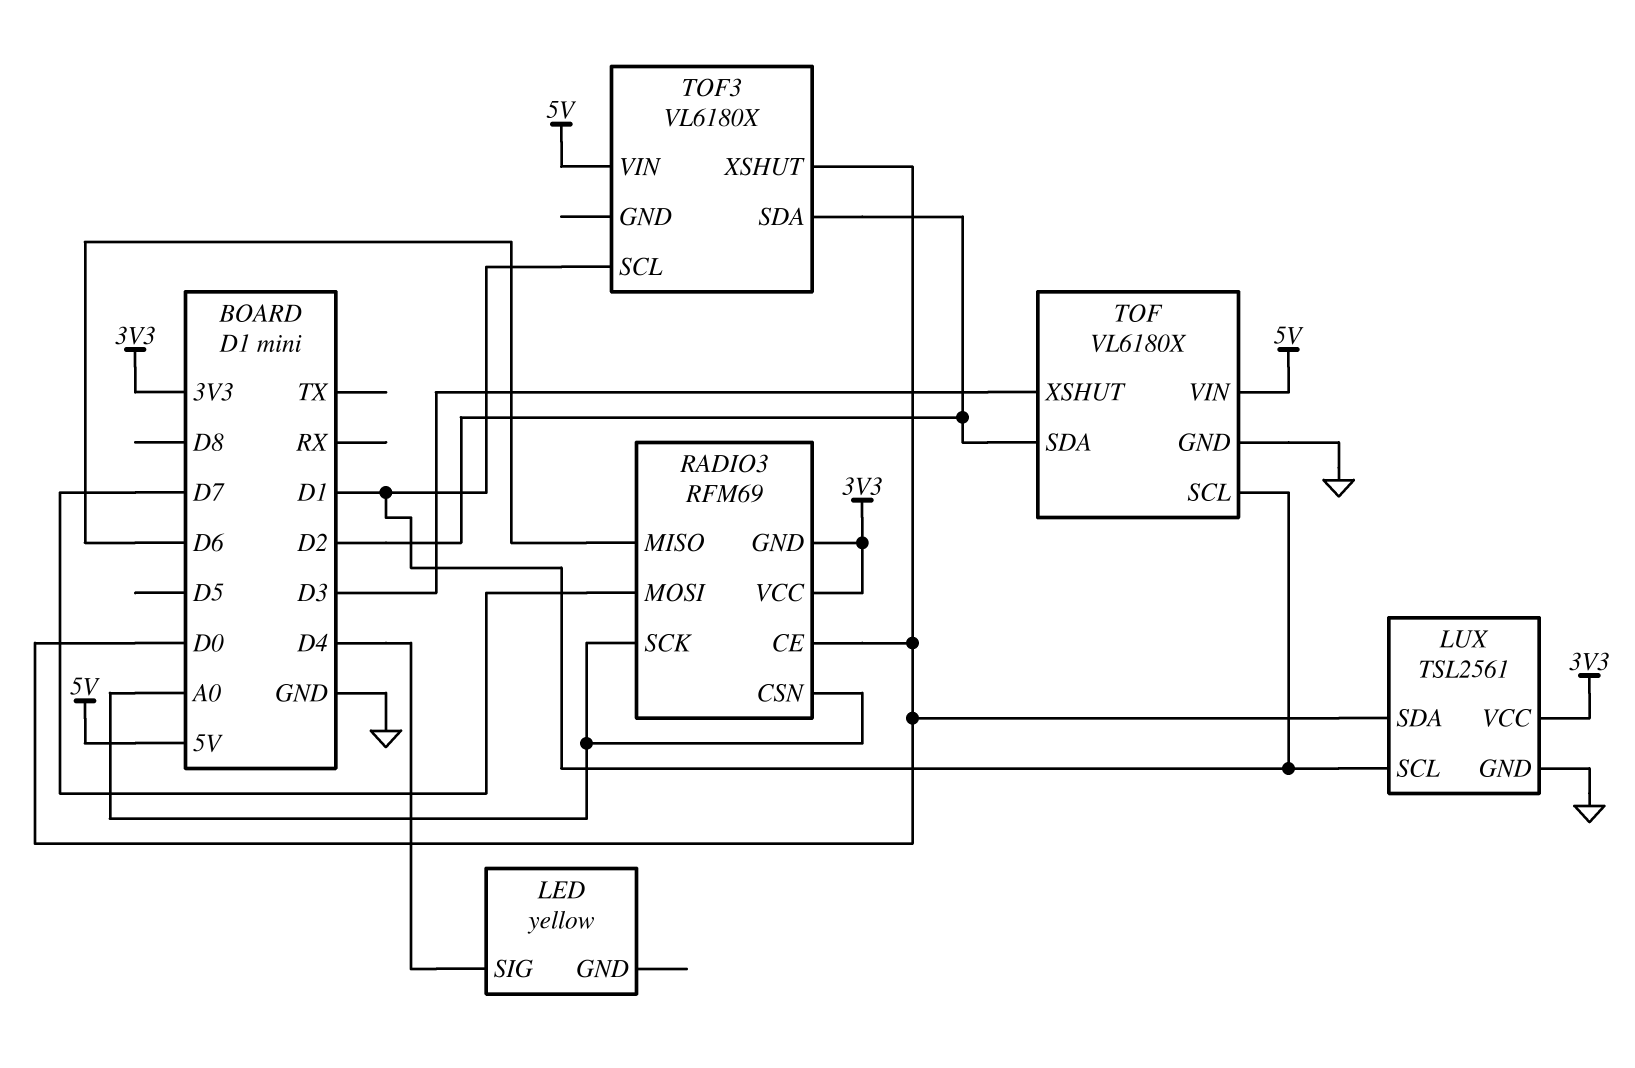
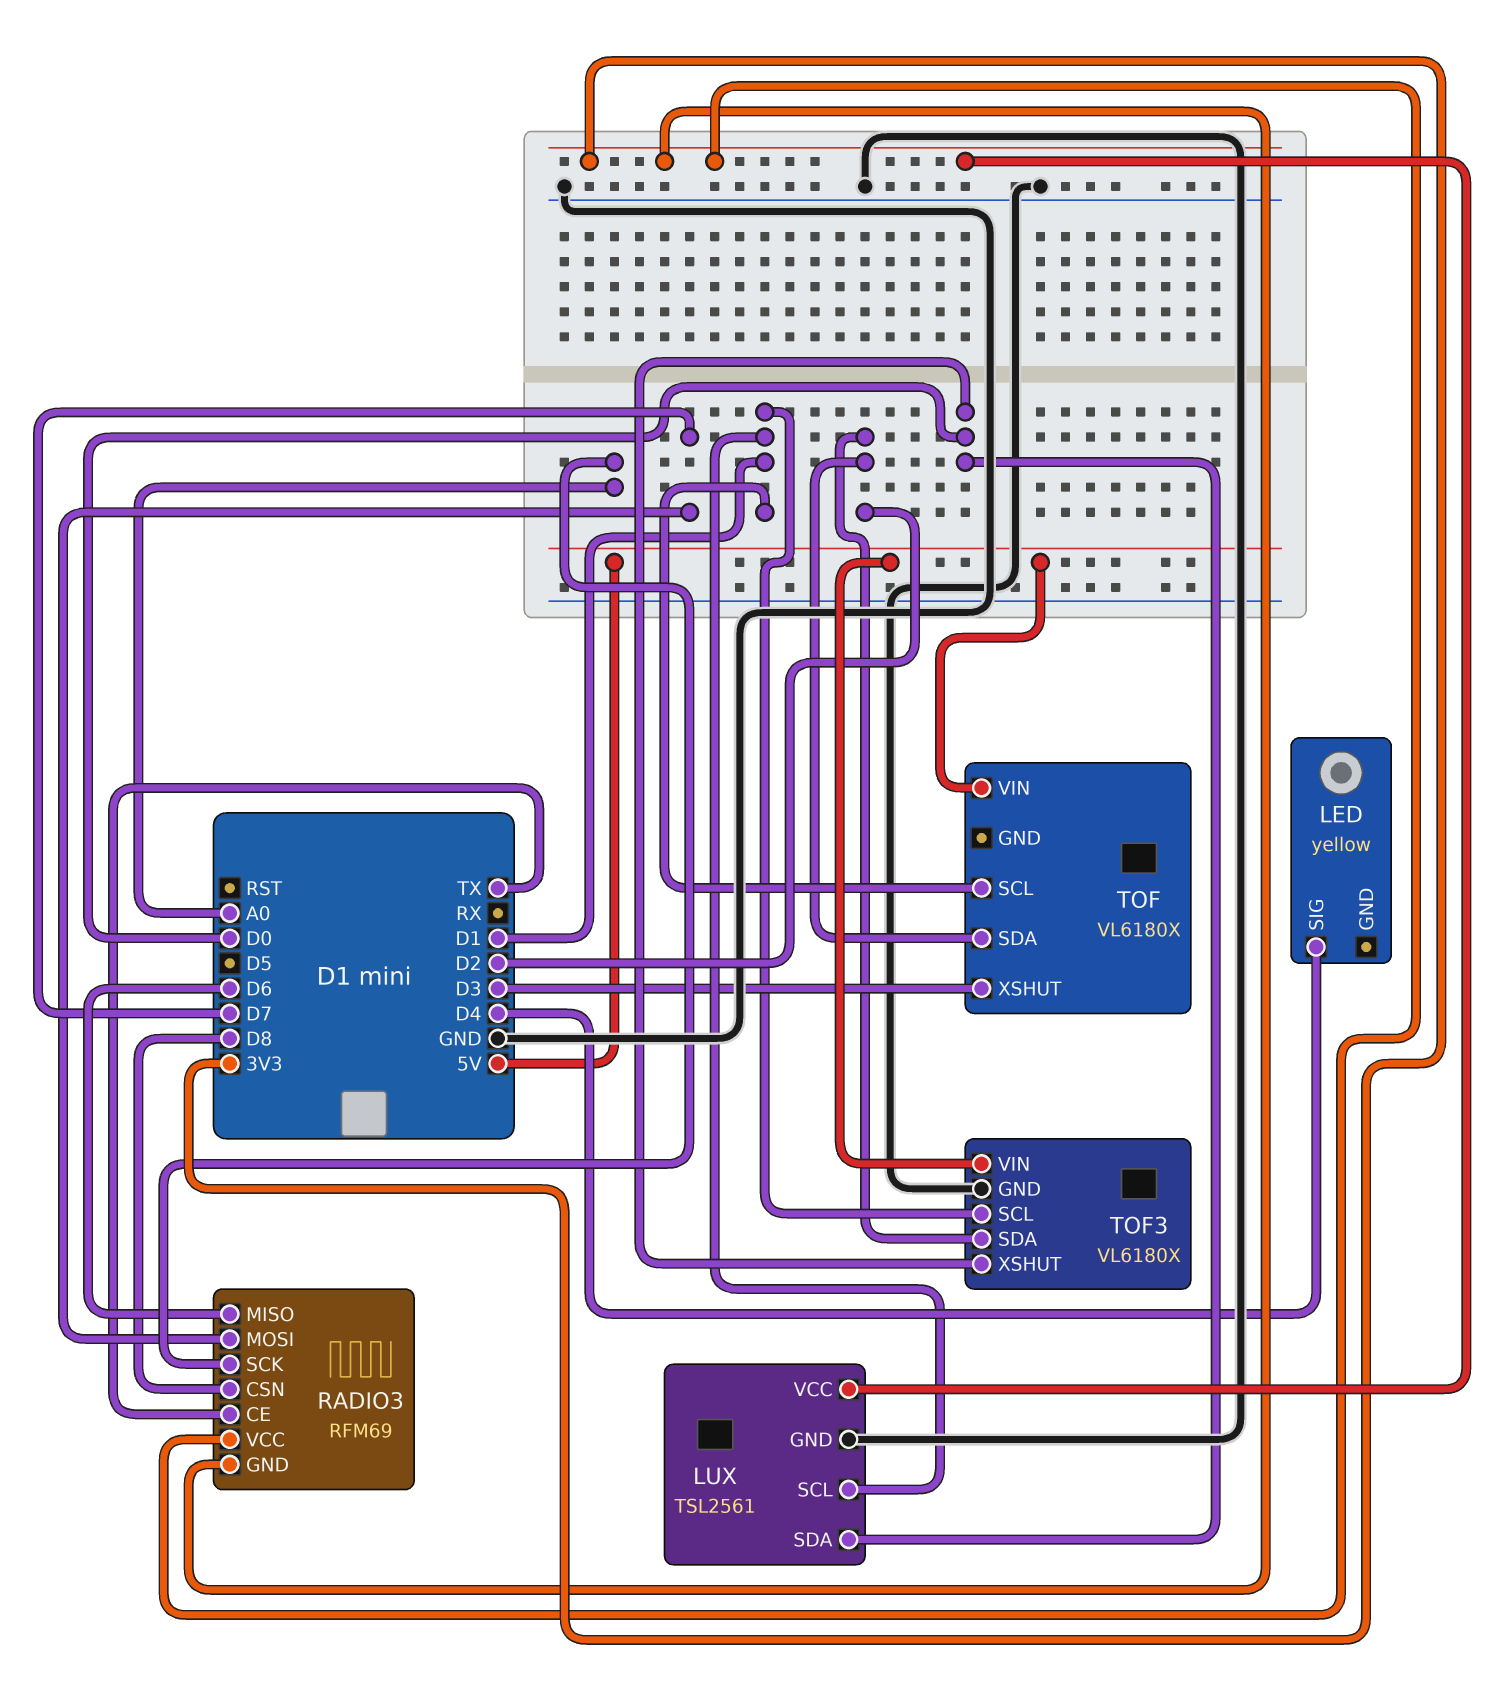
RADIO3 pin CE: D0 -> TX
RADIO3 pin CSN: A0 -> D8
TOF pin GND: GND -> none
TOF3 pin GND: none -> GND

